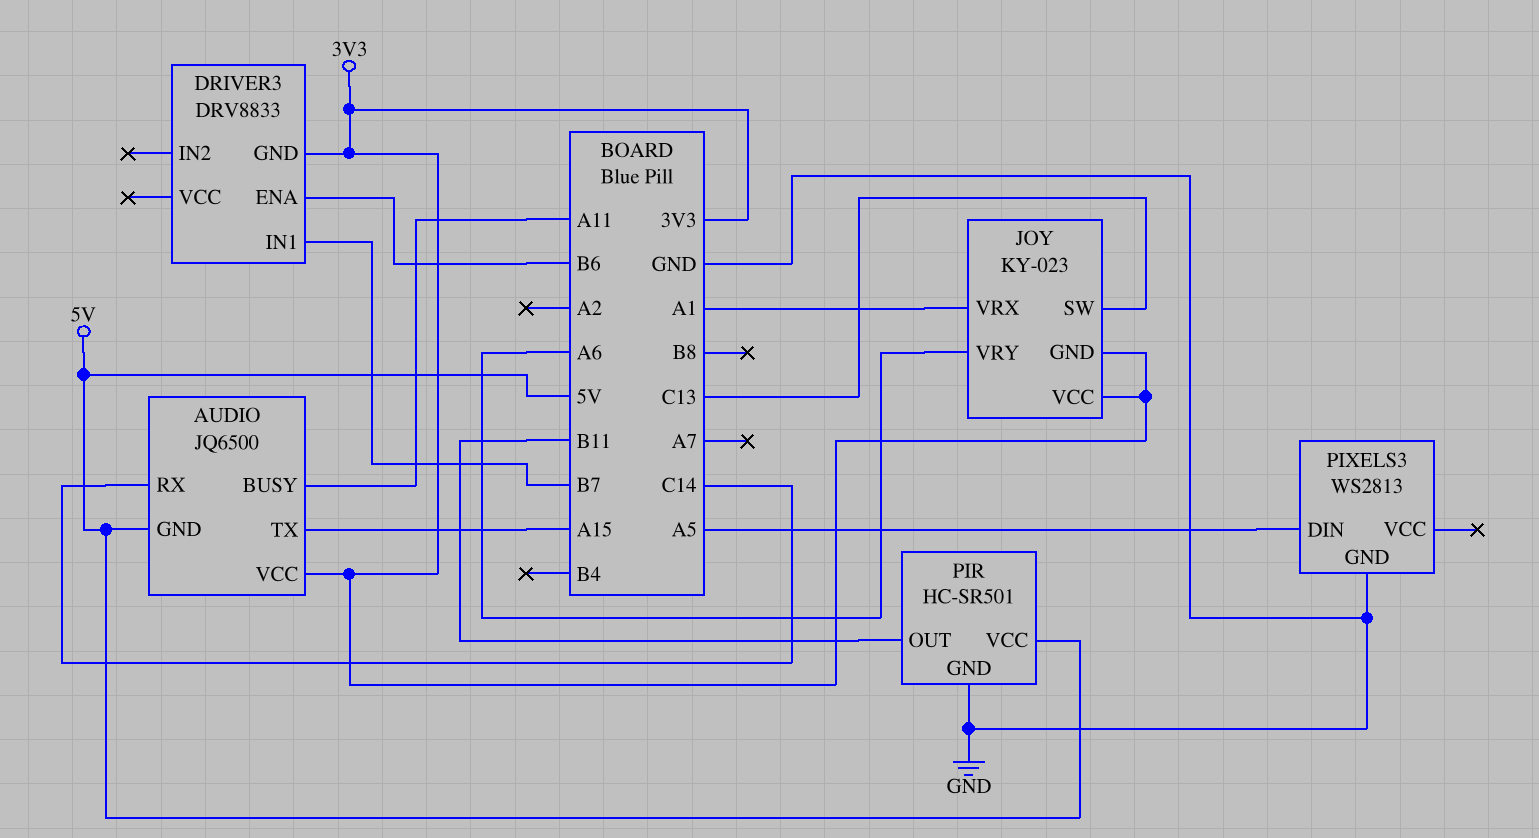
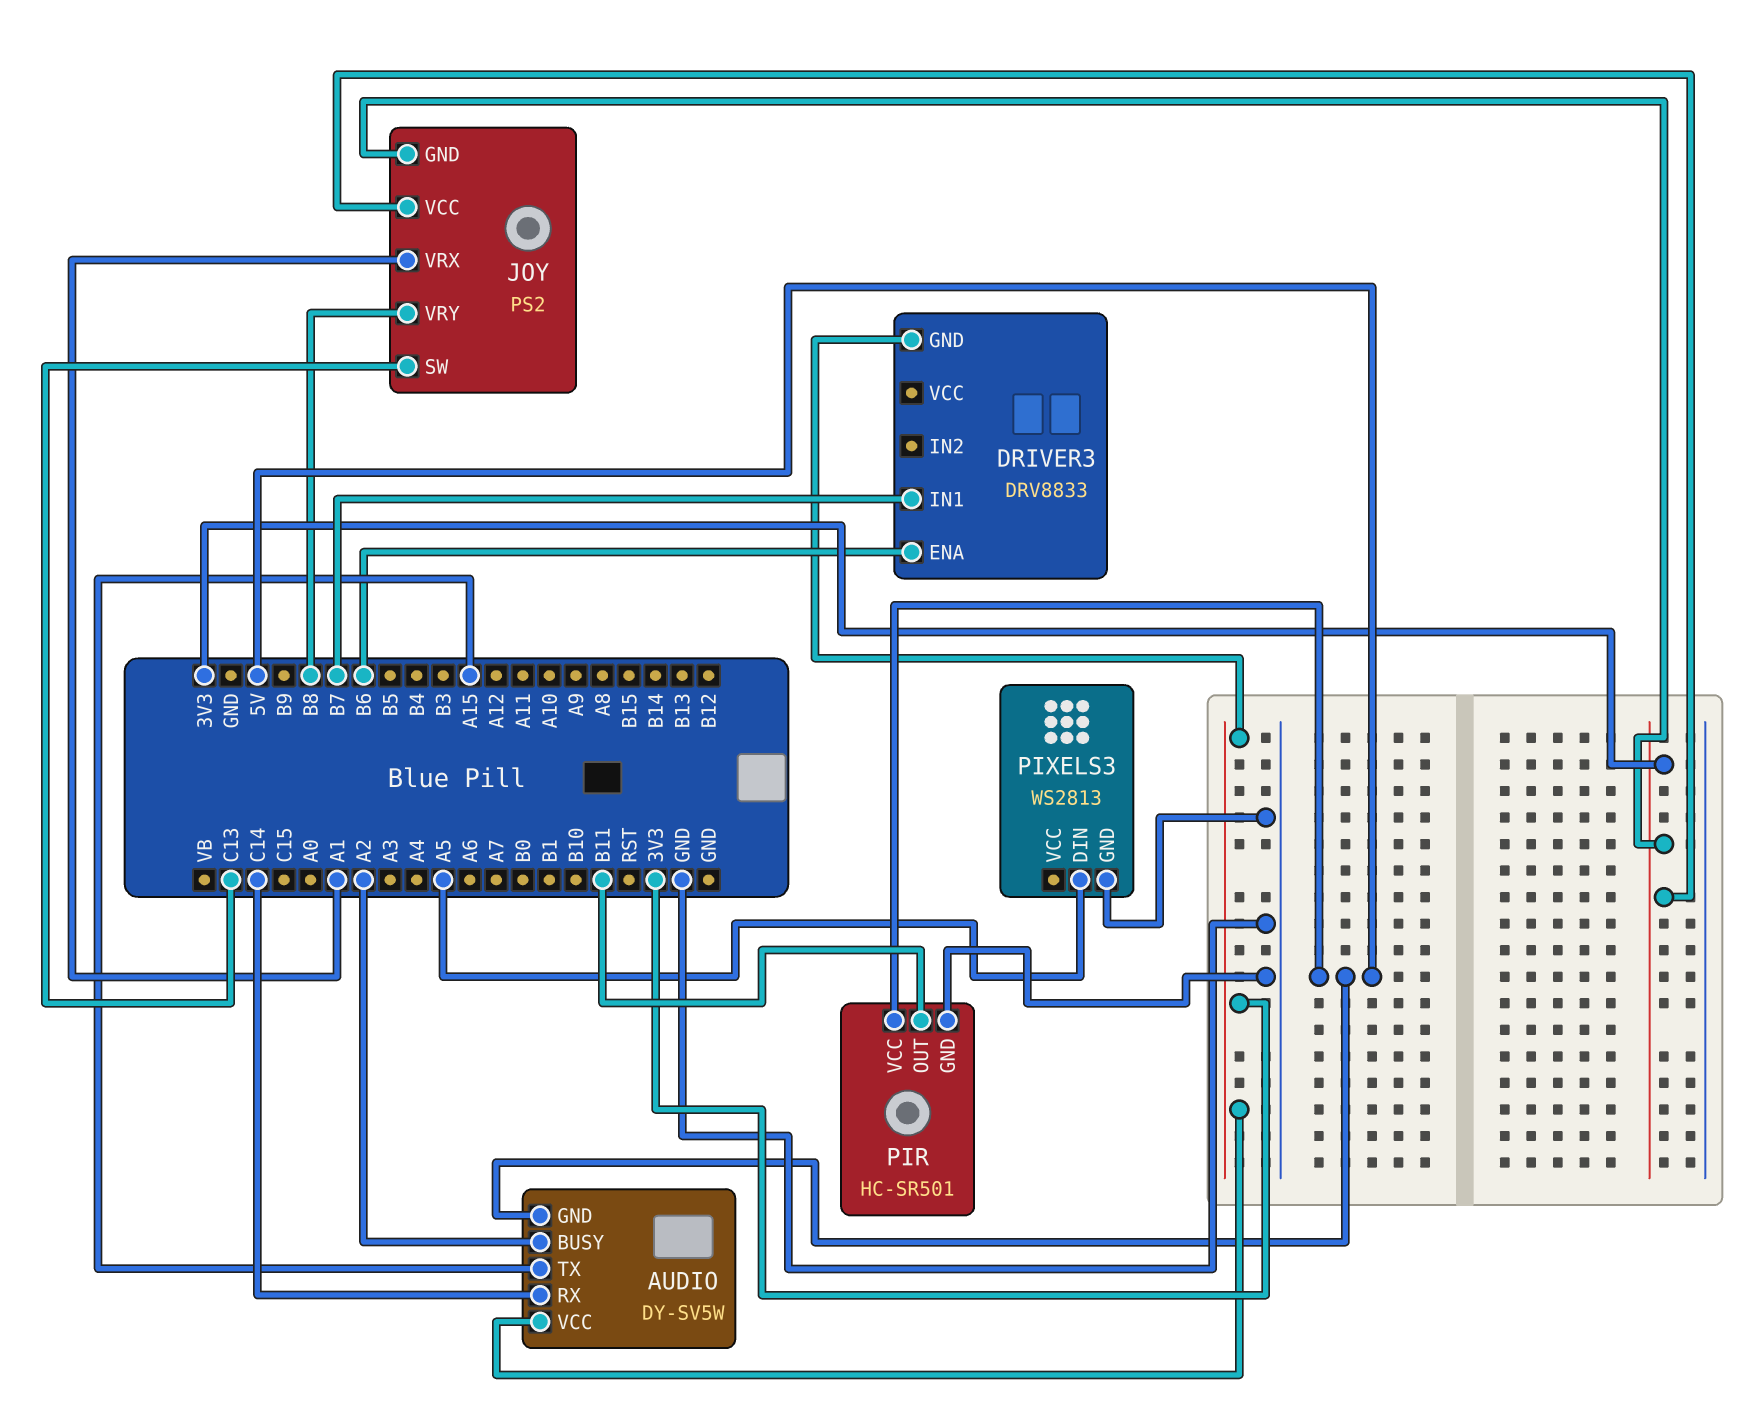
AUDIO: JQ6500 -> DY-SV5W
AUDIO pin BUSY: A11 -> A2
JOY: KY-023 -> PS2
JOY pin VRY: A6 -> B8

